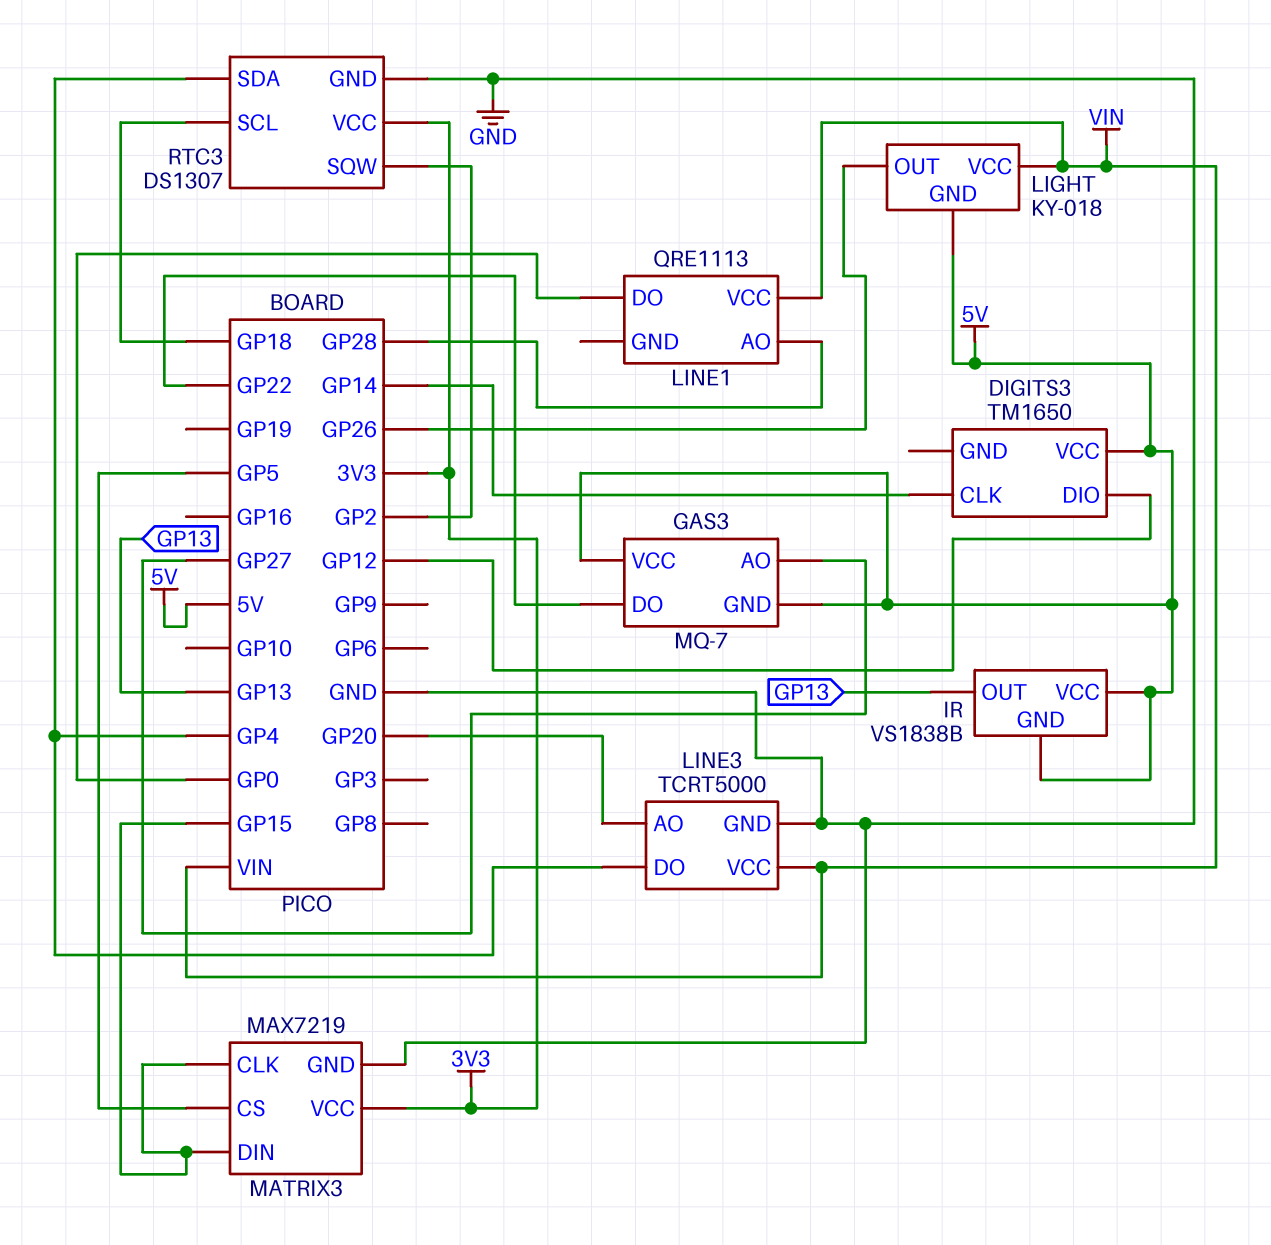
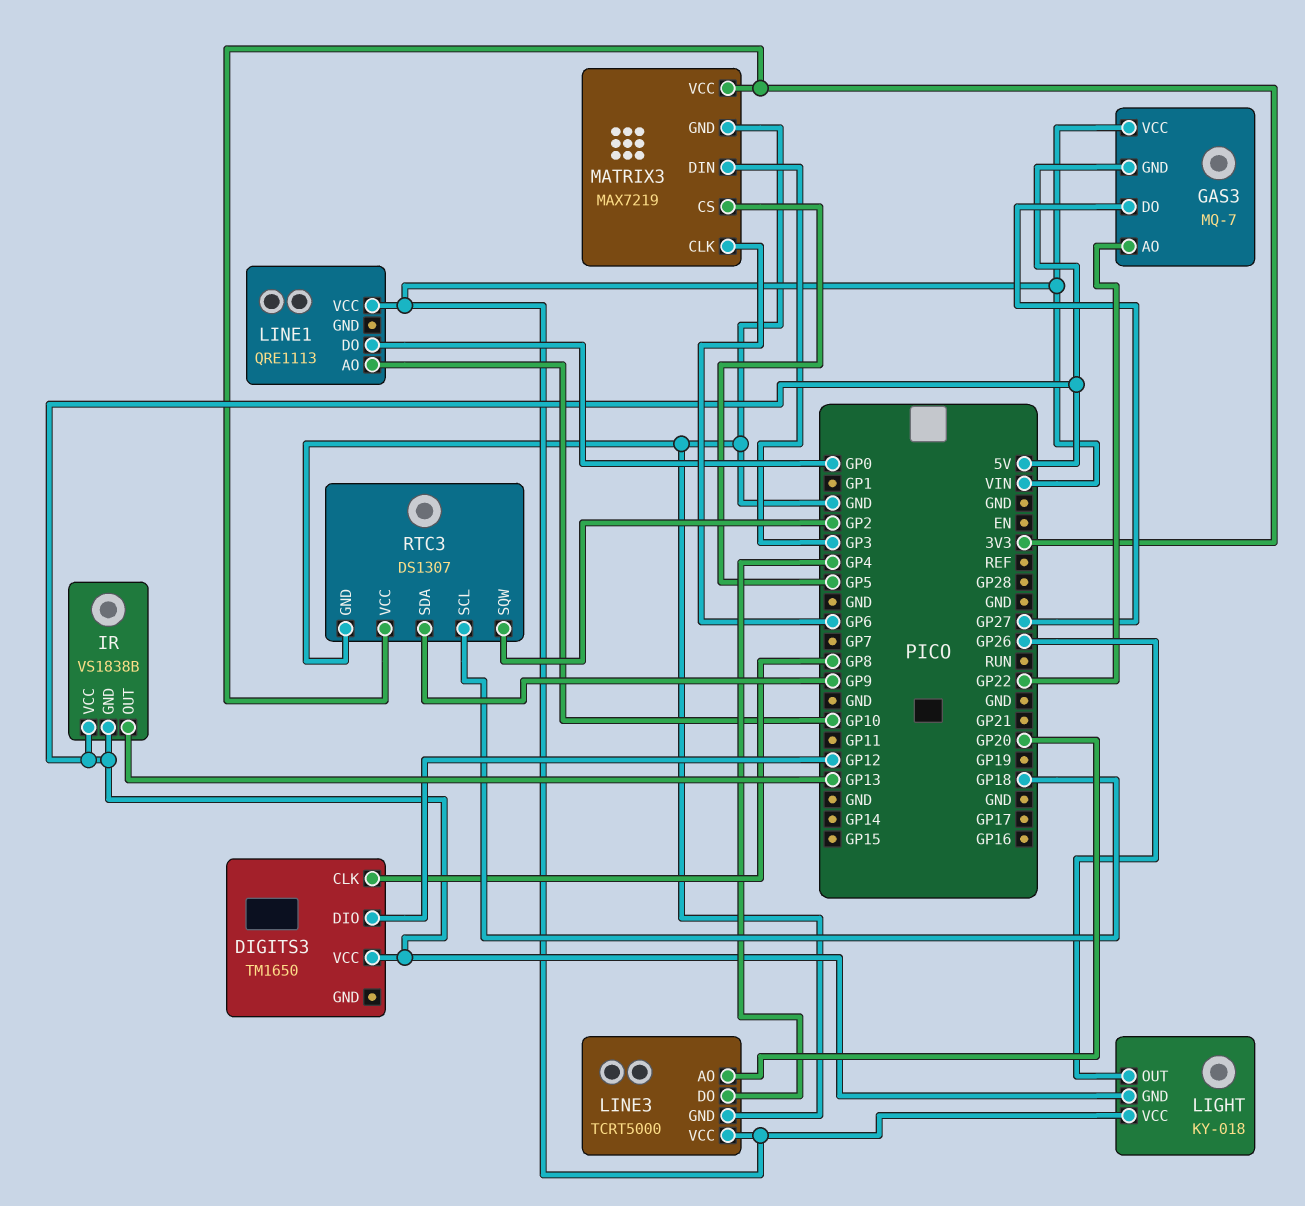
DIGITS3 pin CLK: GP14 -> GP8
GAS3 pin AO: GP27 -> GP22
GAS3 pin DO: GP22 -> GP27
GAS3 pin VCC: 5V -> VIN
LINE1 pin AO: GP28 -> GP10
MATRIX3 pin CLK: GP15 -> GP6
MATRIX3 pin DIN: GP15 -> GP3
RTC3 pin SDA: GP4 -> GP9

